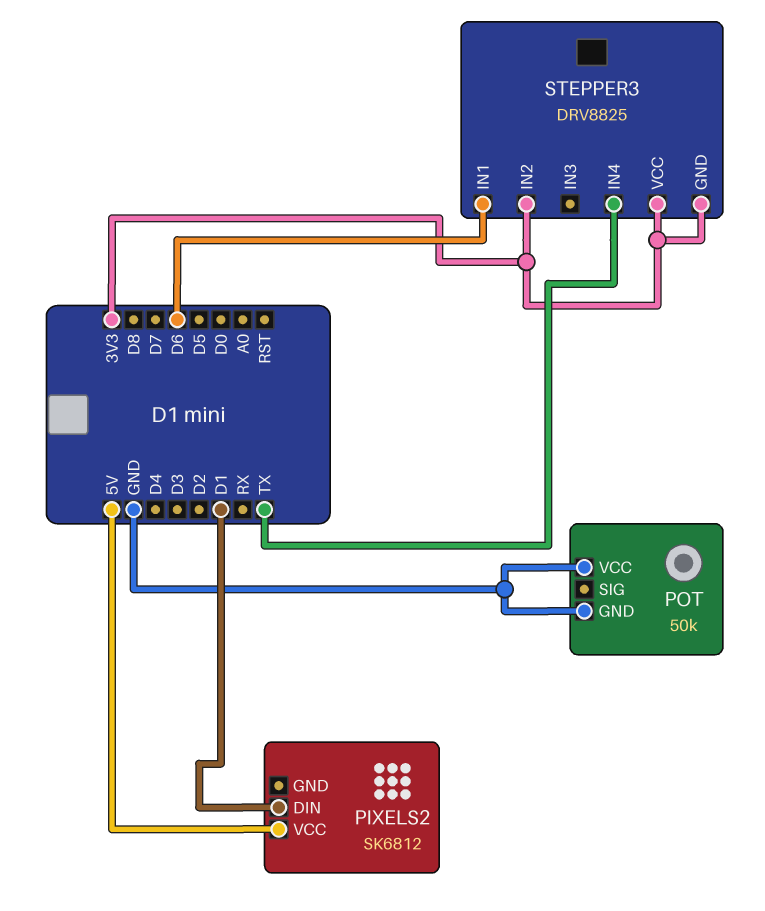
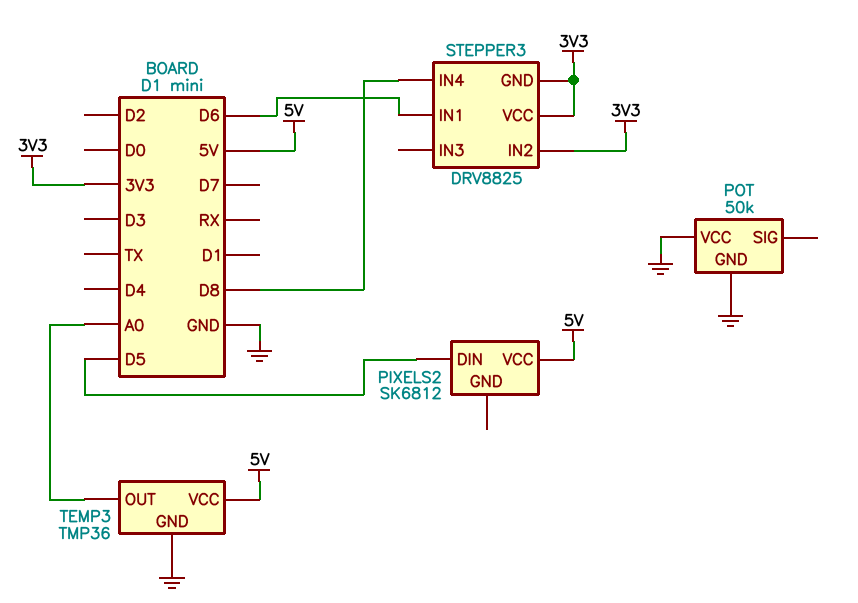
PIXELS2 pin DIN: D1 -> D5
STEPPER3 pin IN4: TX -> D8
TEMP3: none -> TMP36
TEMP3 pin GND: none -> GND
TEMP3 pin OUT: none -> A0
TEMP3 pin VCC: none -> 5V

